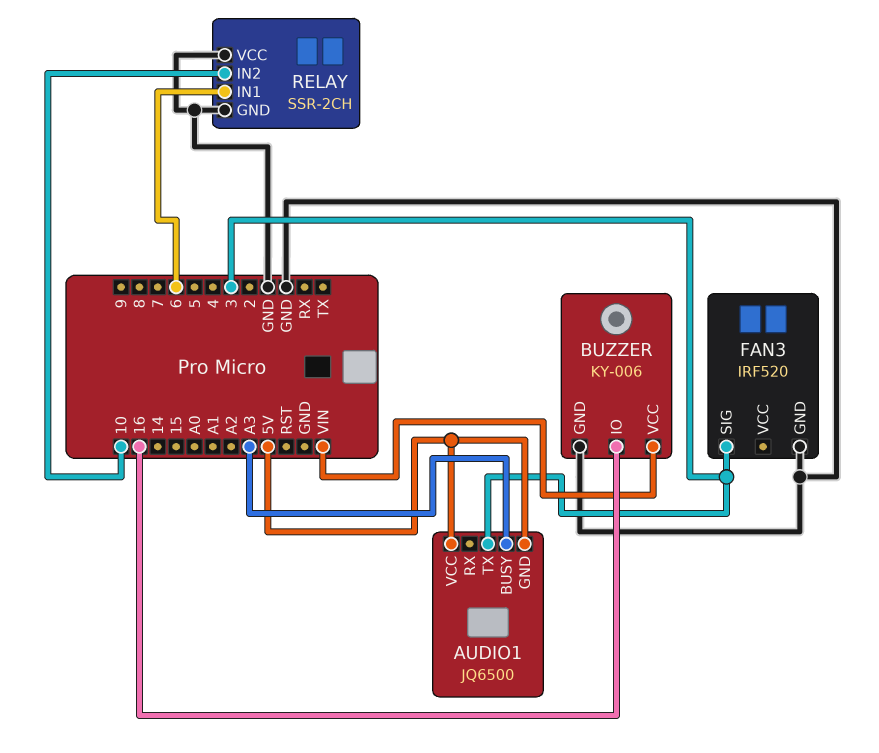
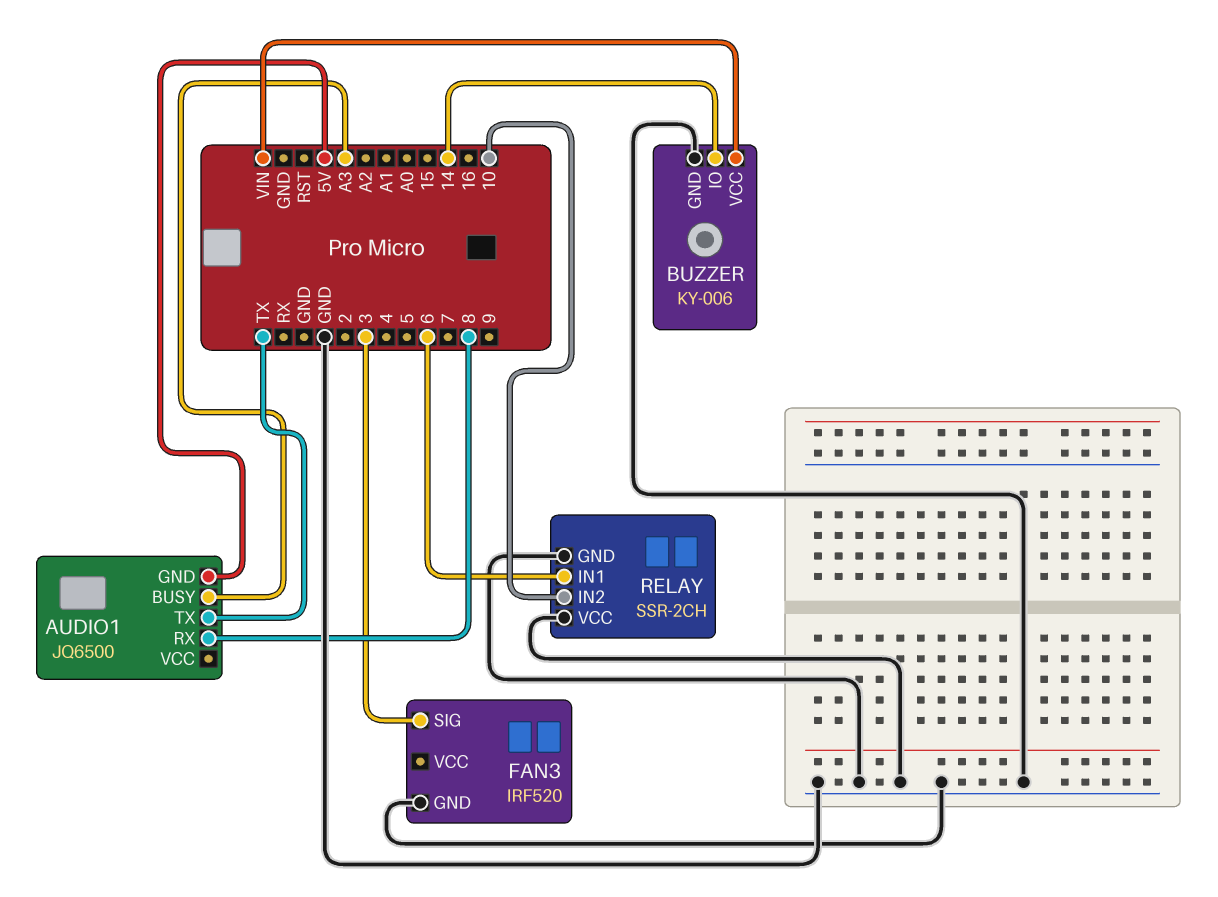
AUDIO1 pin RX: none -> 8
AUDIO1 pin TX: 3 -> TX
AUDIO1 pin VCC: 5V -> none
BUZZER pin IO: 16 -> 14

